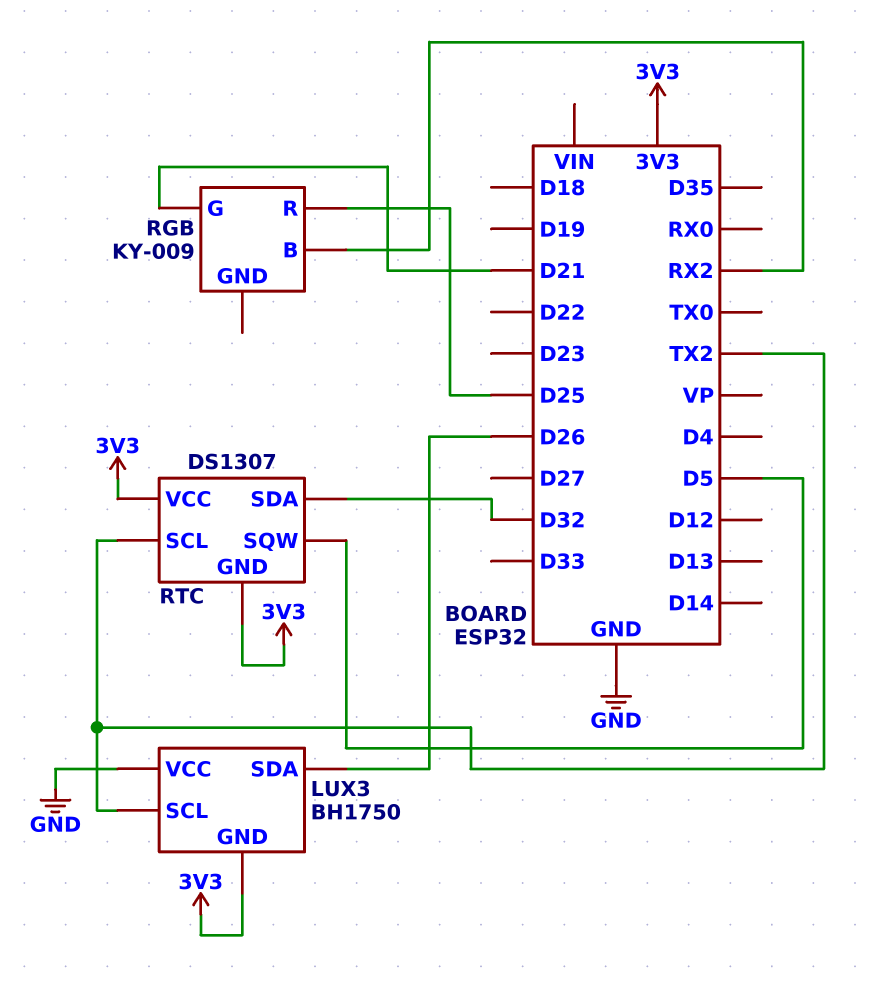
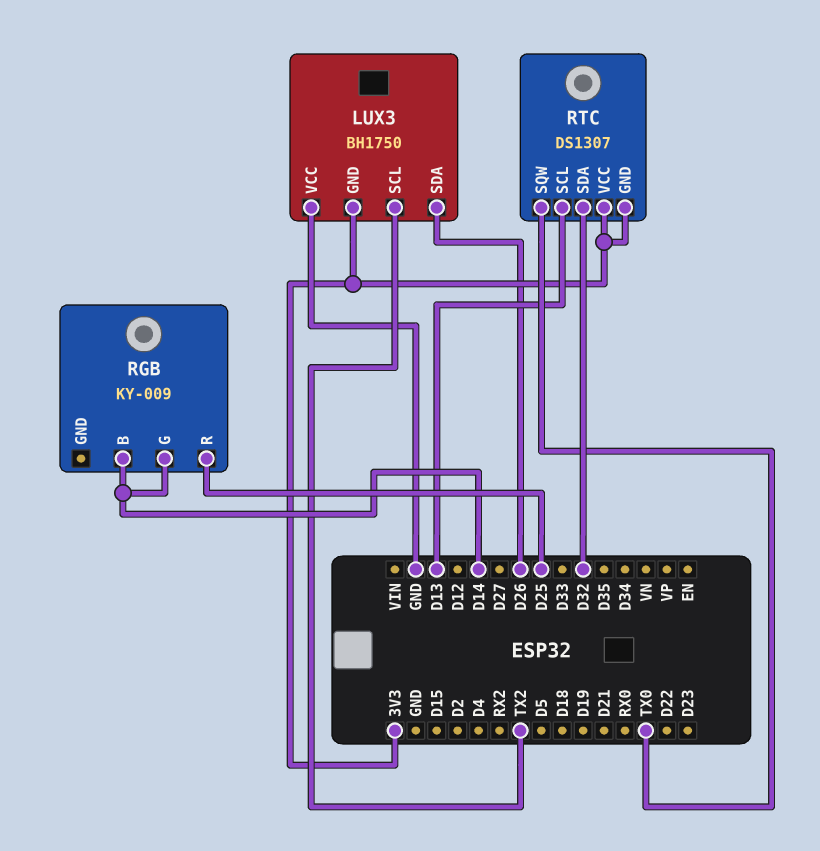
RGB pin B: RX2 -> D14
RGB pin G: D21 -> D14
RTC pin SCL: TX2 -> D13
RTC pin SQW: D5 -> TX0

